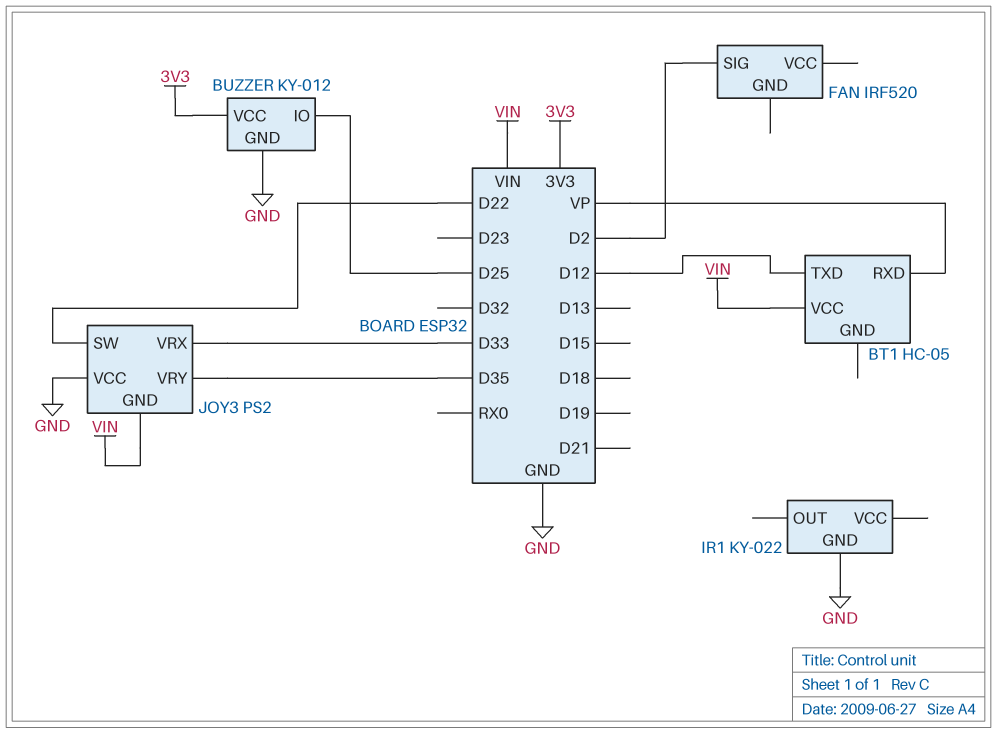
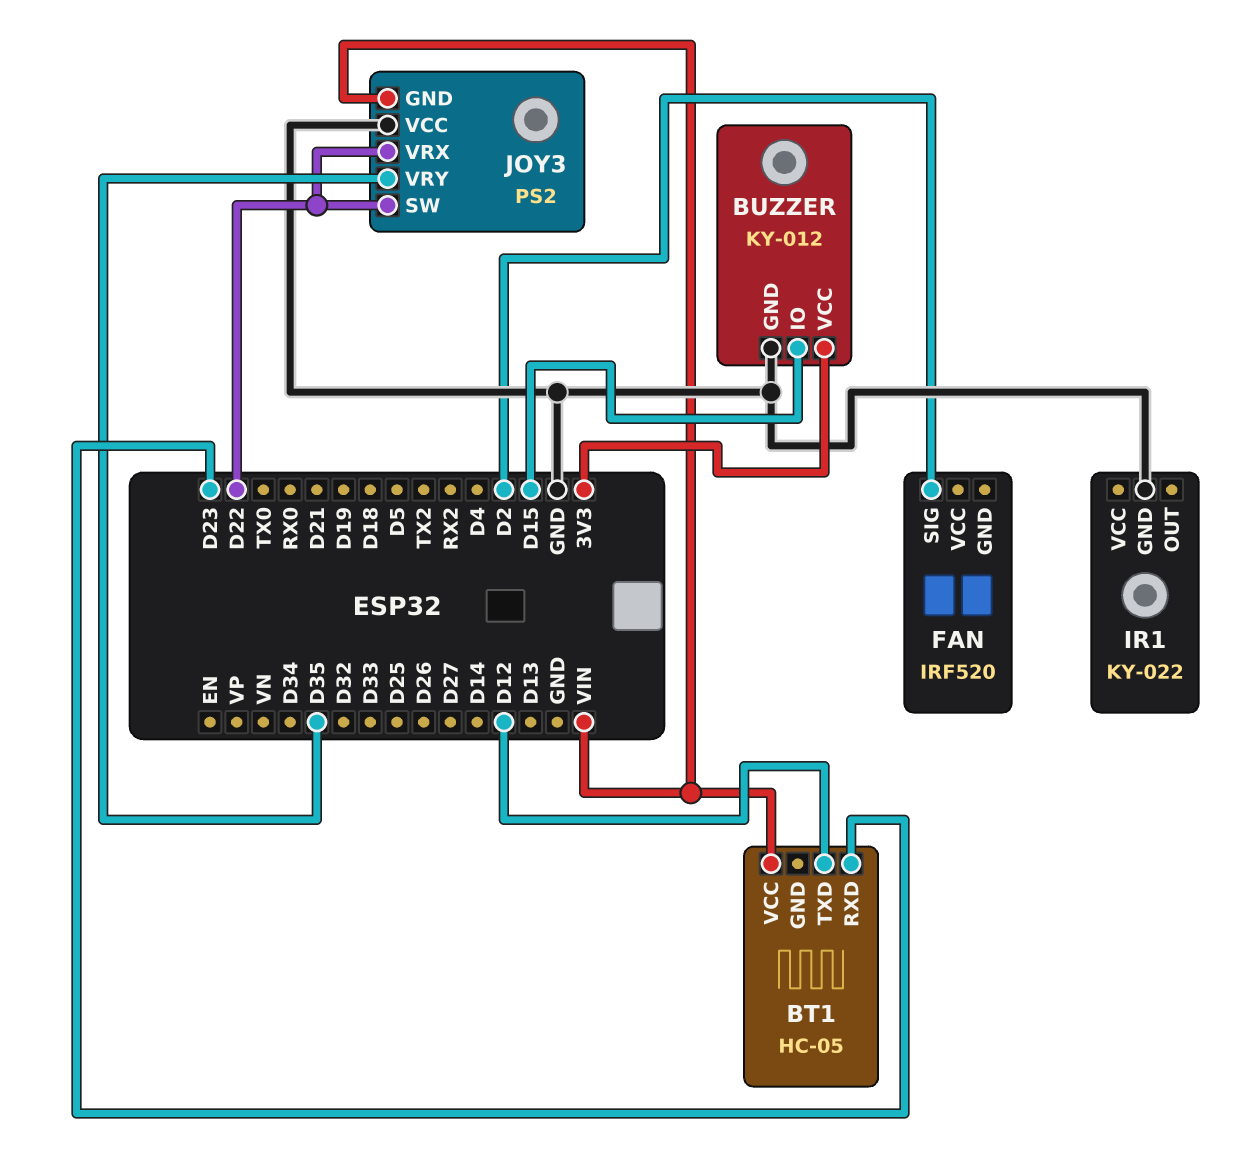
BT1 pin RXD: VP -> D23
BUZZER pin IO: D25 -> D15
JOY3 pin VRX: D33 -> D22

